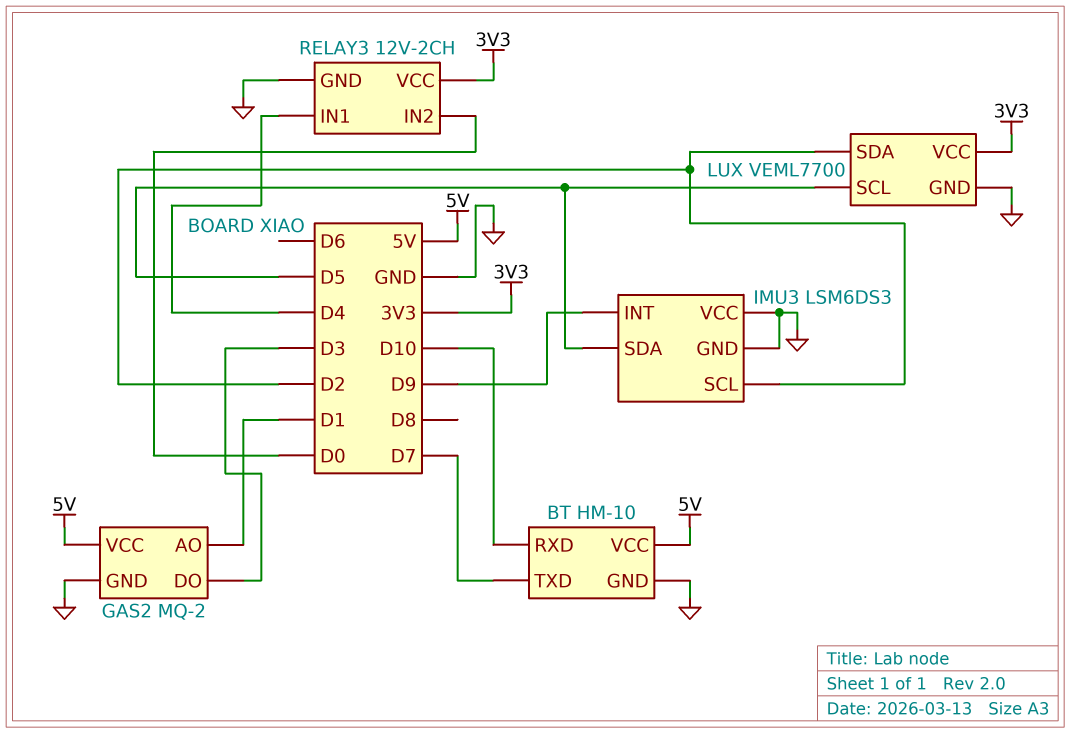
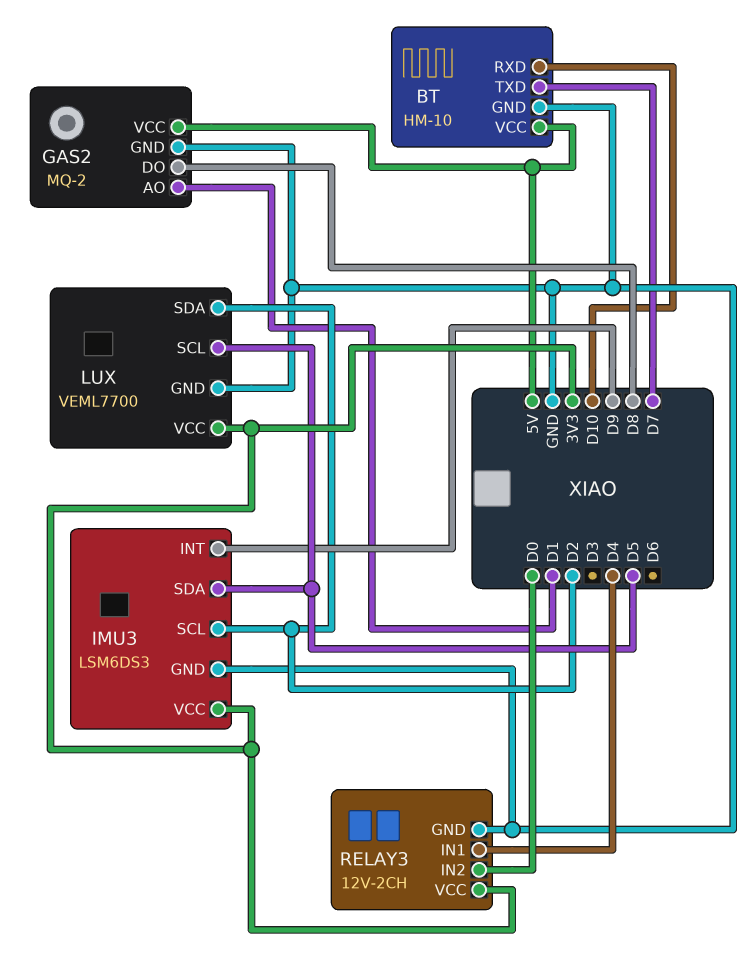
GAS2 pin DO: D3 -> D8
IMU3 pin VCC: GND -> 3V3

